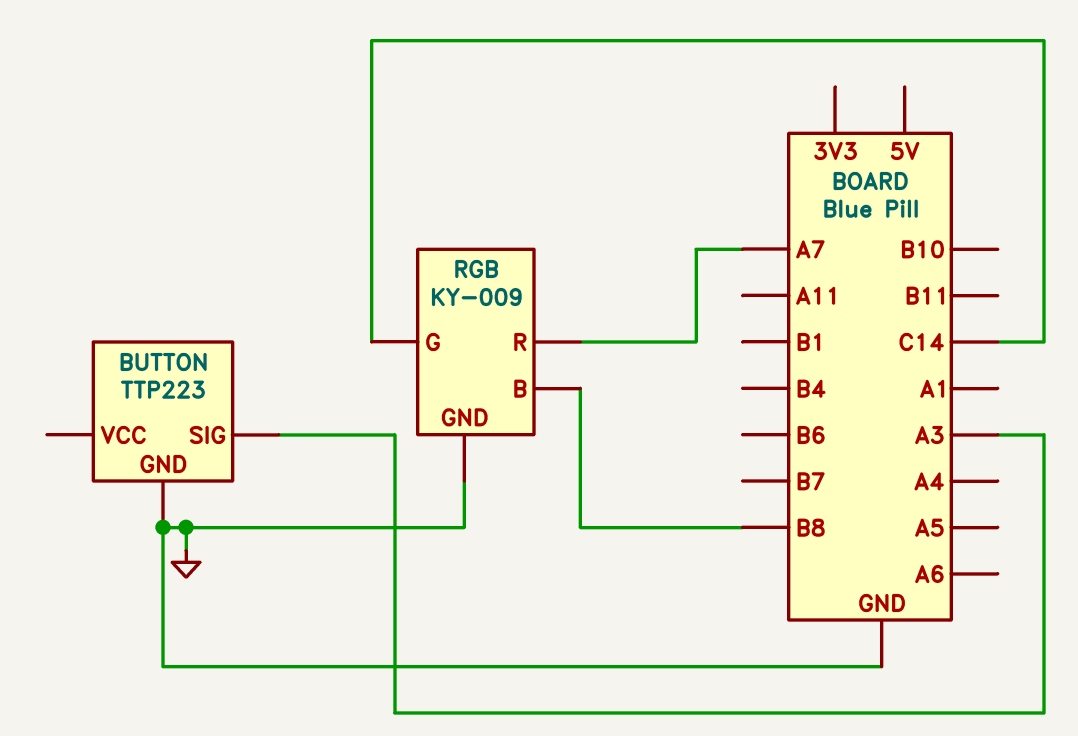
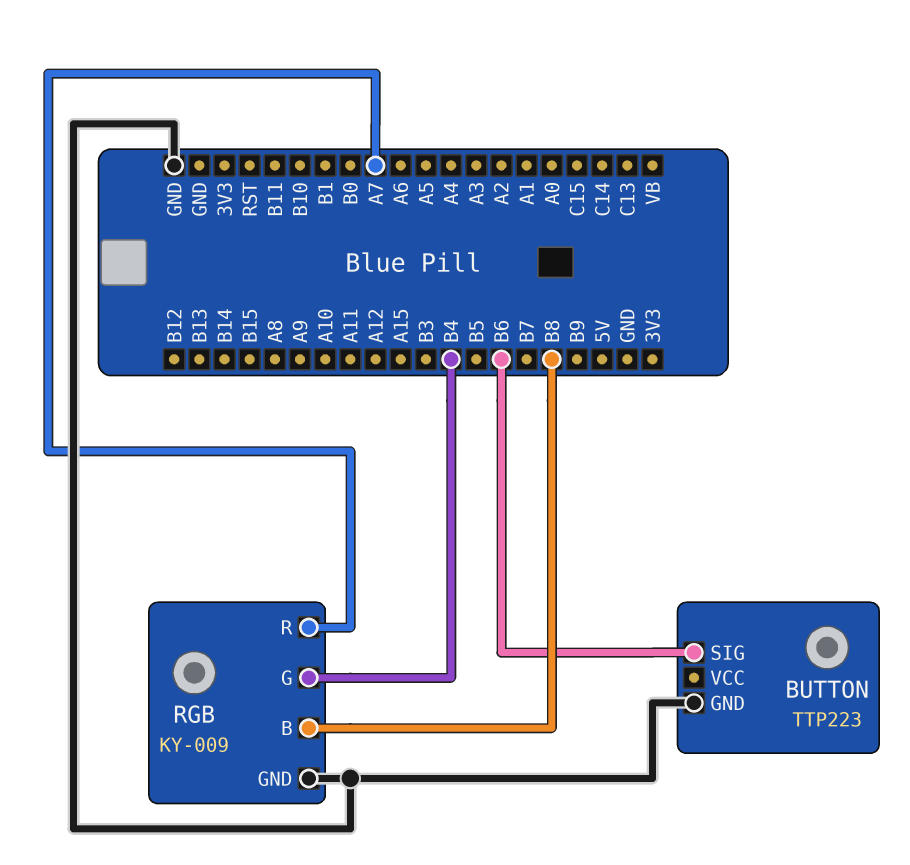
BUTTON pin SIG: A3 -> B6
RGB pin G: C14 -> B4

